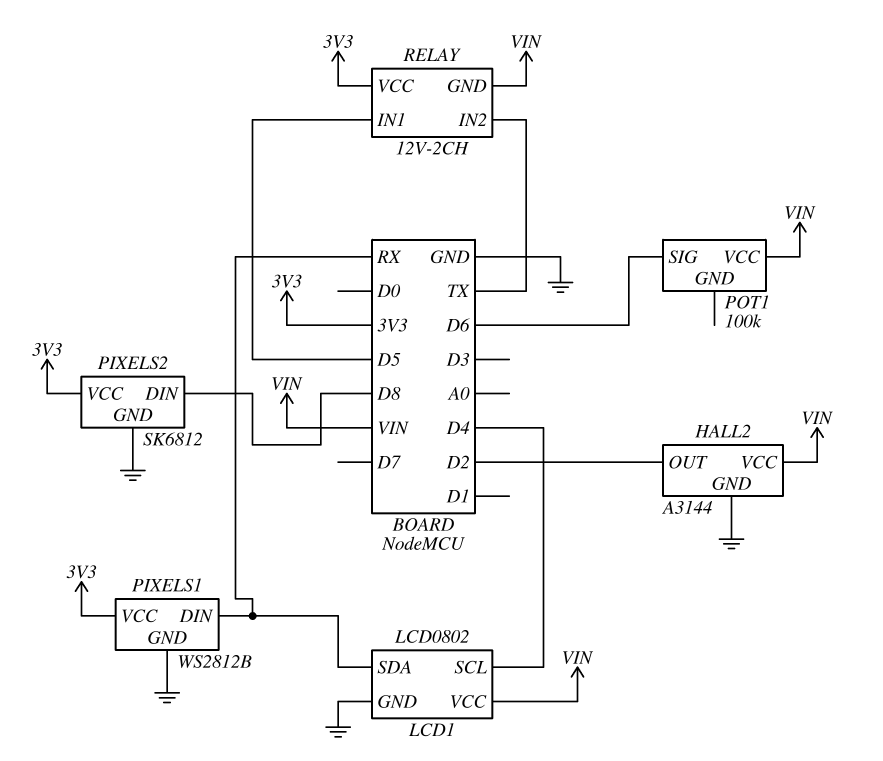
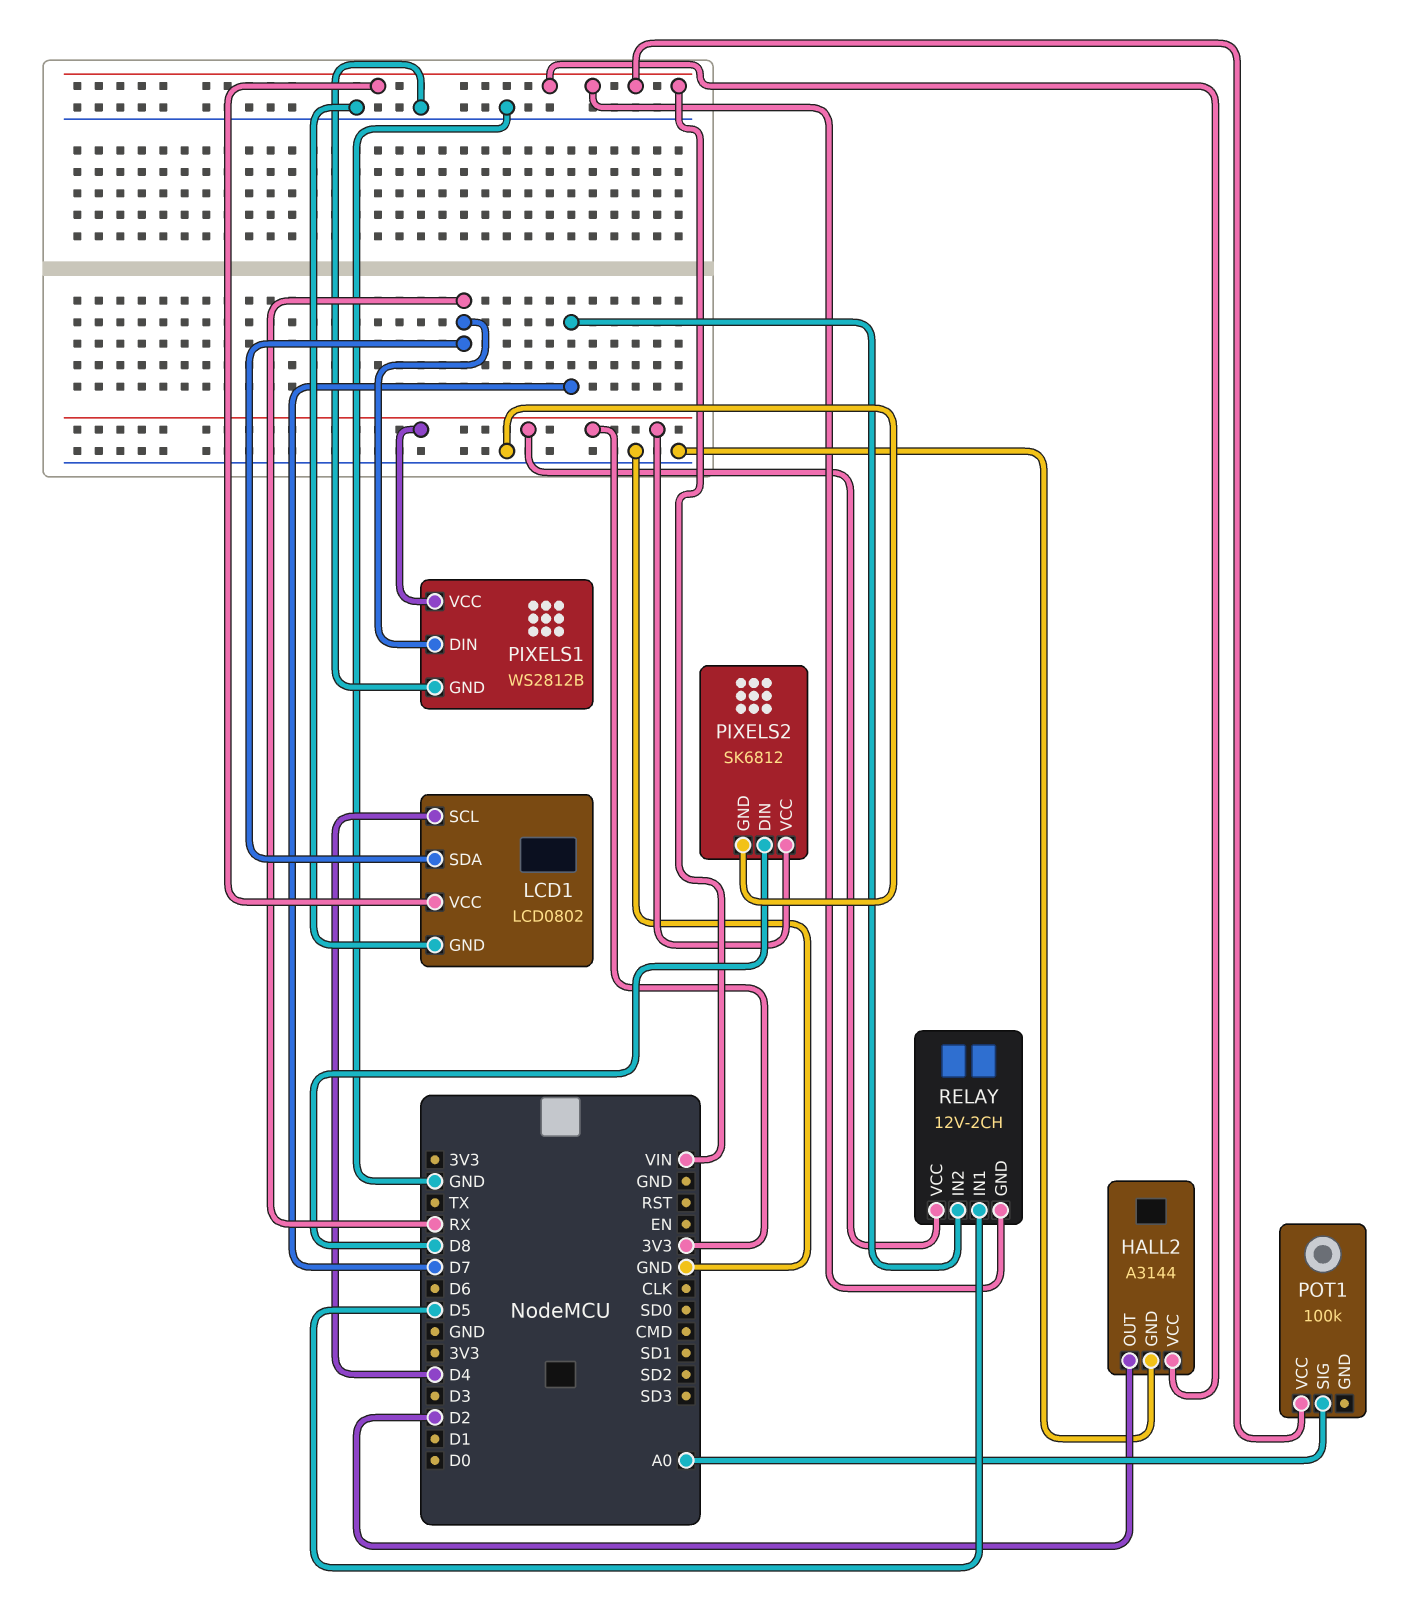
POT1 pin SIG: D6 -> A0
RELAY pin IN2: TX -> D7

